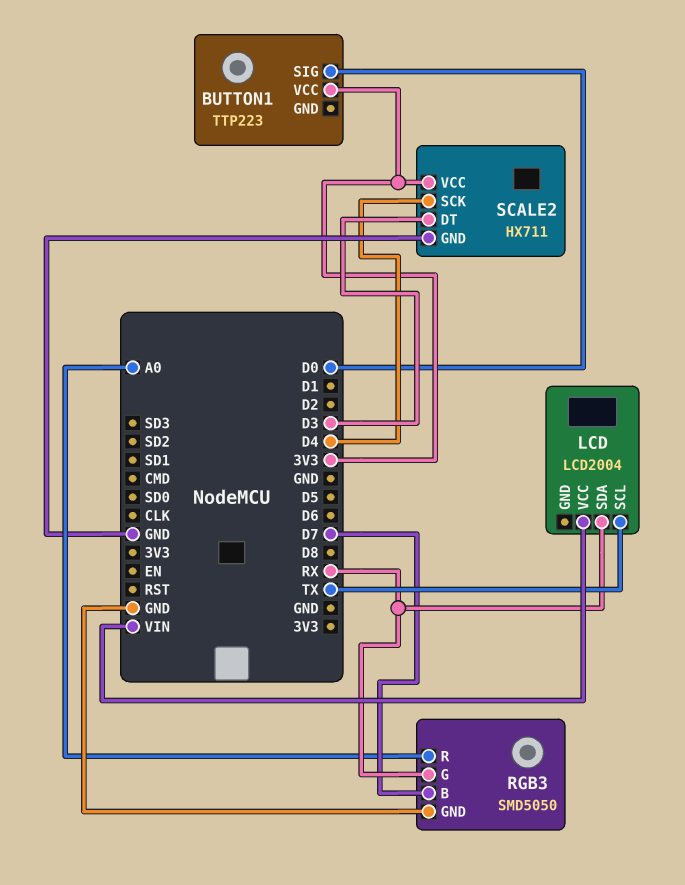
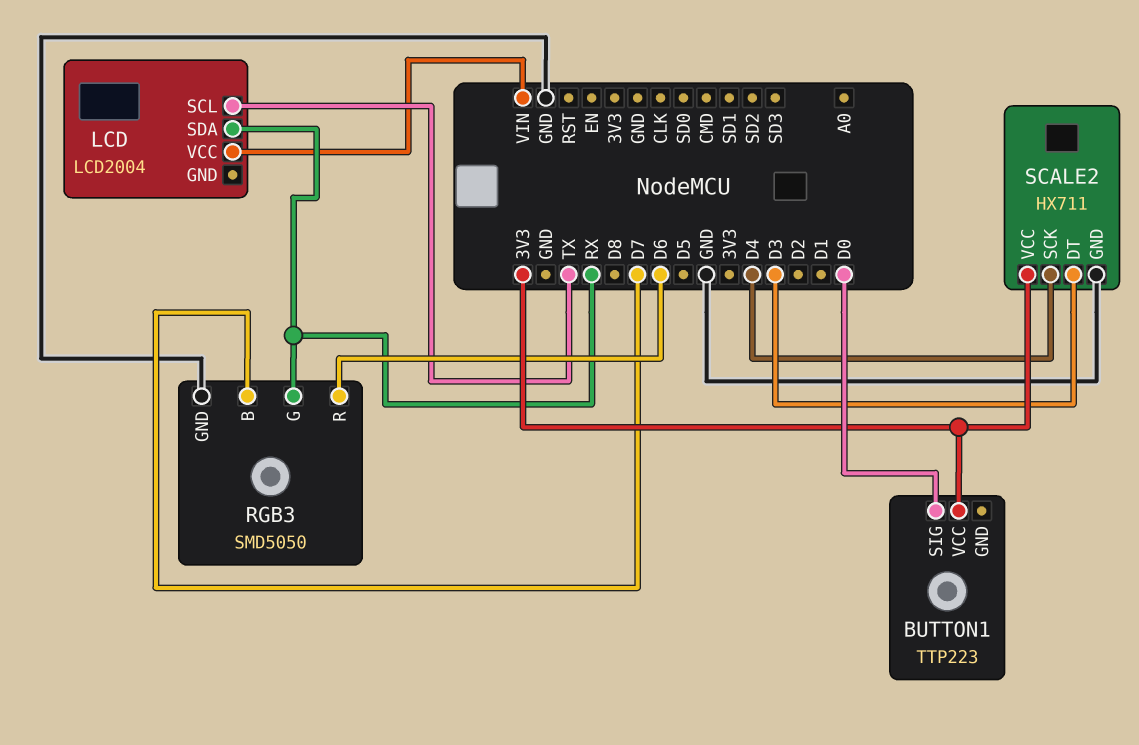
RGB3 pin R: A0 -> D6

